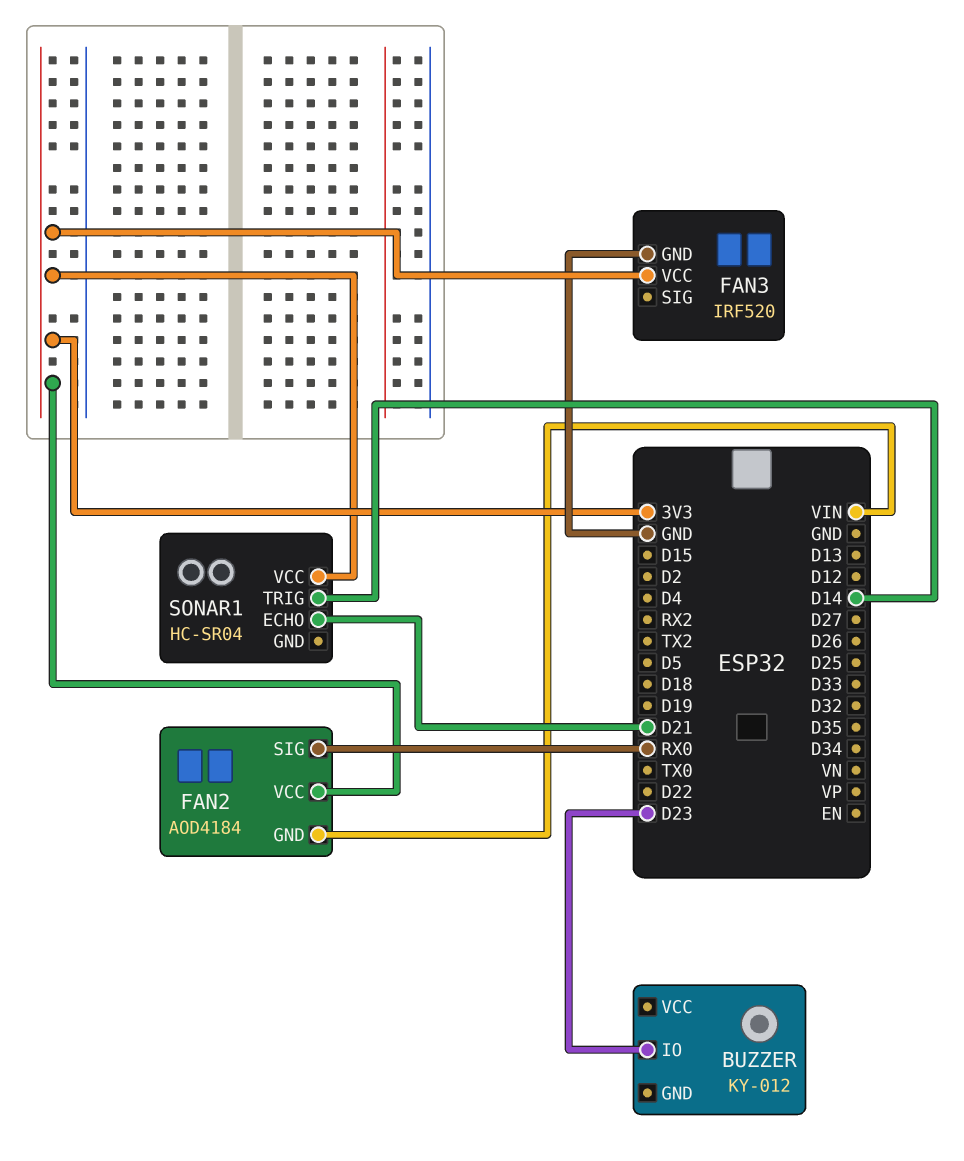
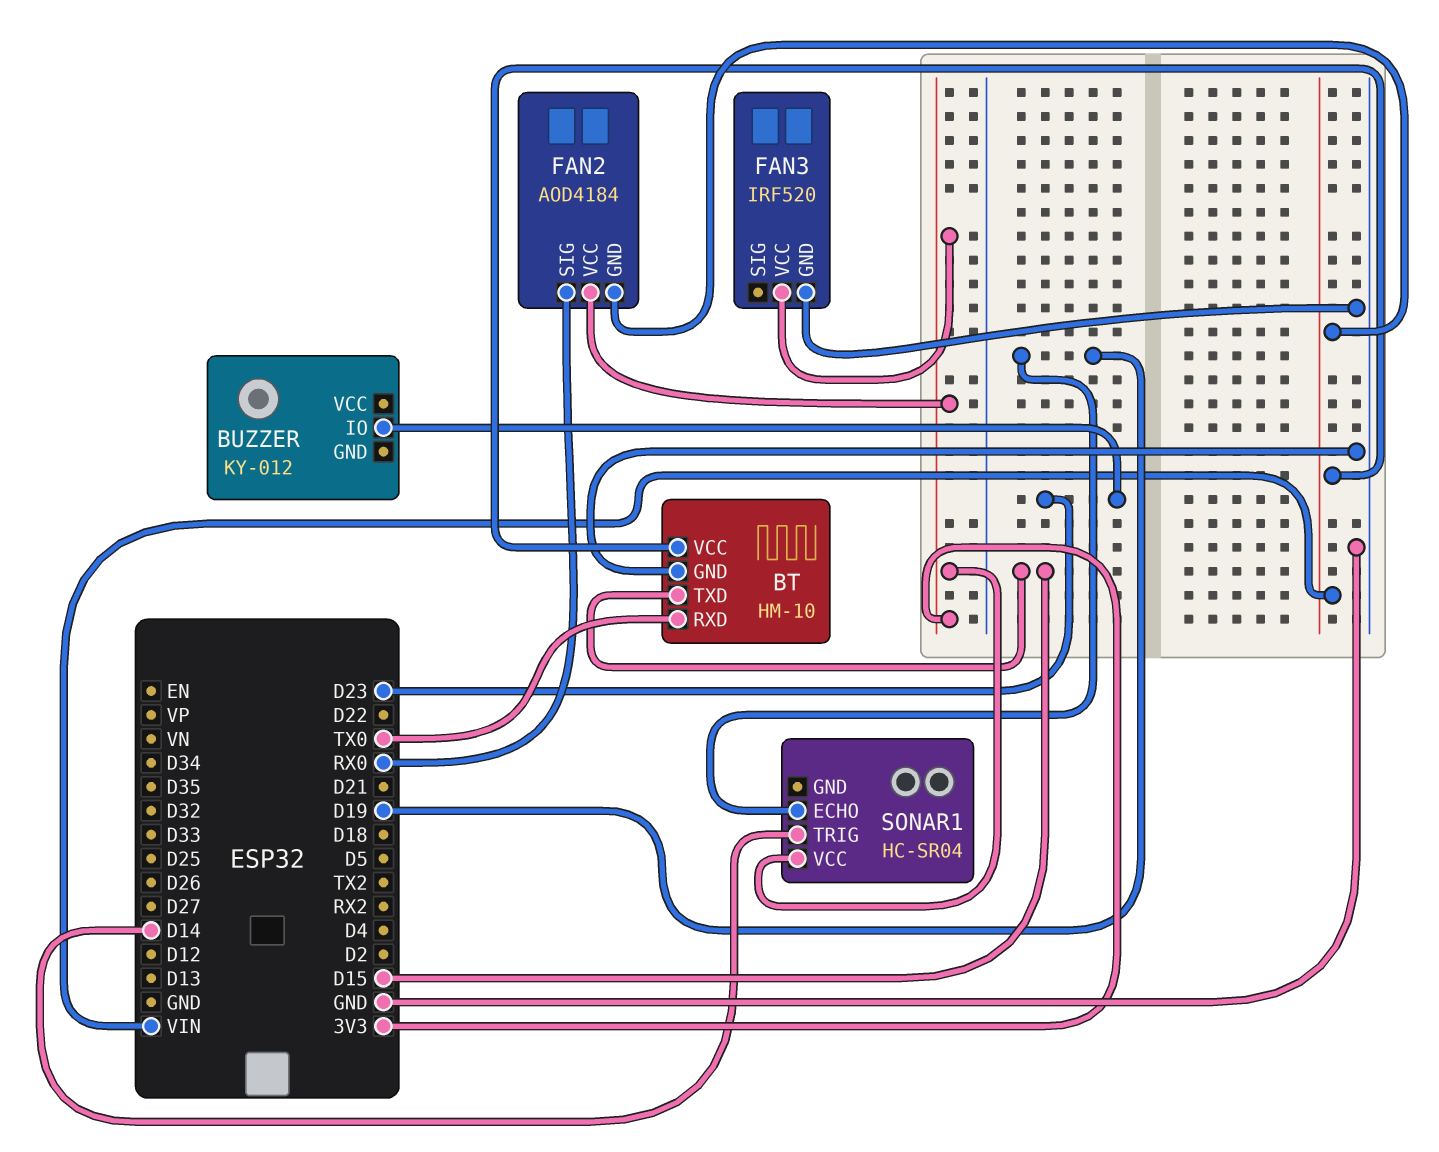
BT: none -> HM-10
BT pin GND: none -> GND
BT pin RXD: none -> TX0
BT pin TXD: none -> D15
BT pin VCC: none -> VIN
SONAR1 pin ECHO: D21 -> D19

